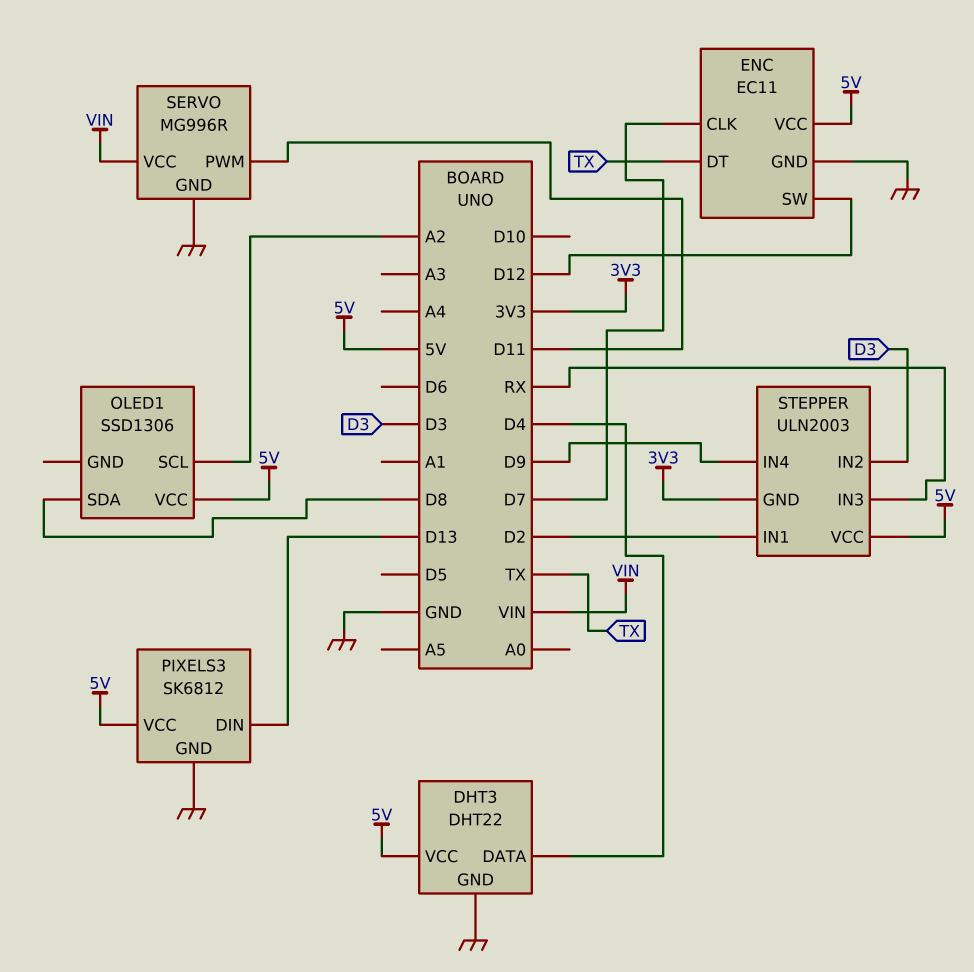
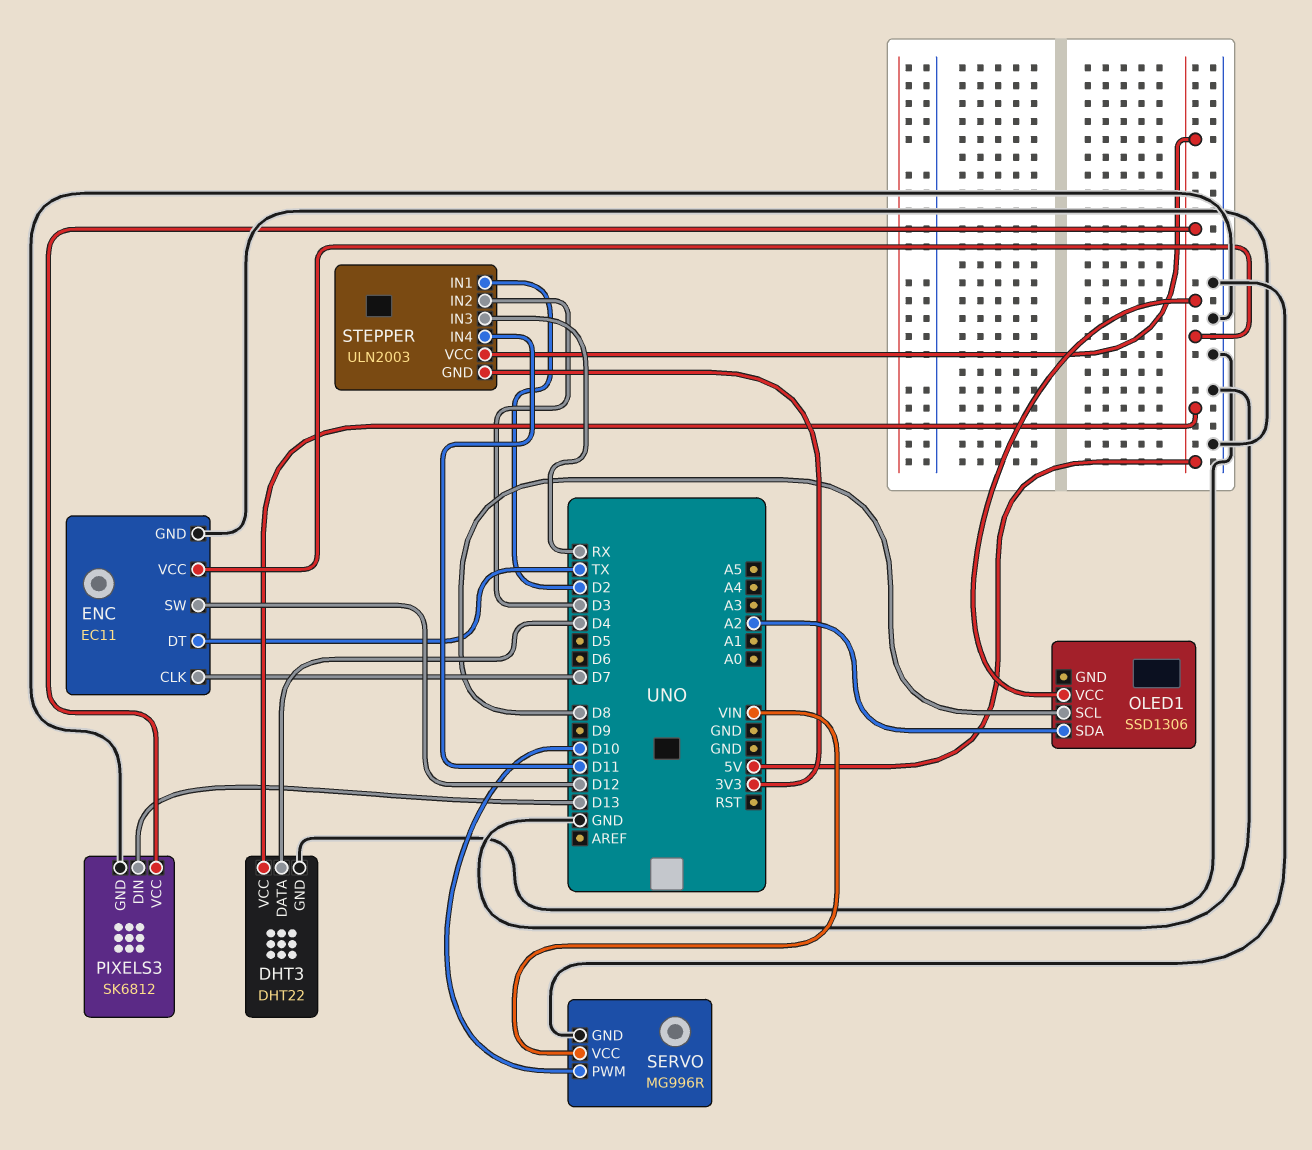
OLED1 pin SCL: A2 -> D8
OLED1 pin SDA: D8 -> A2
SERVO pin PWM: D11 -> D10
STEPPER pin IN4: D9 -> D11

